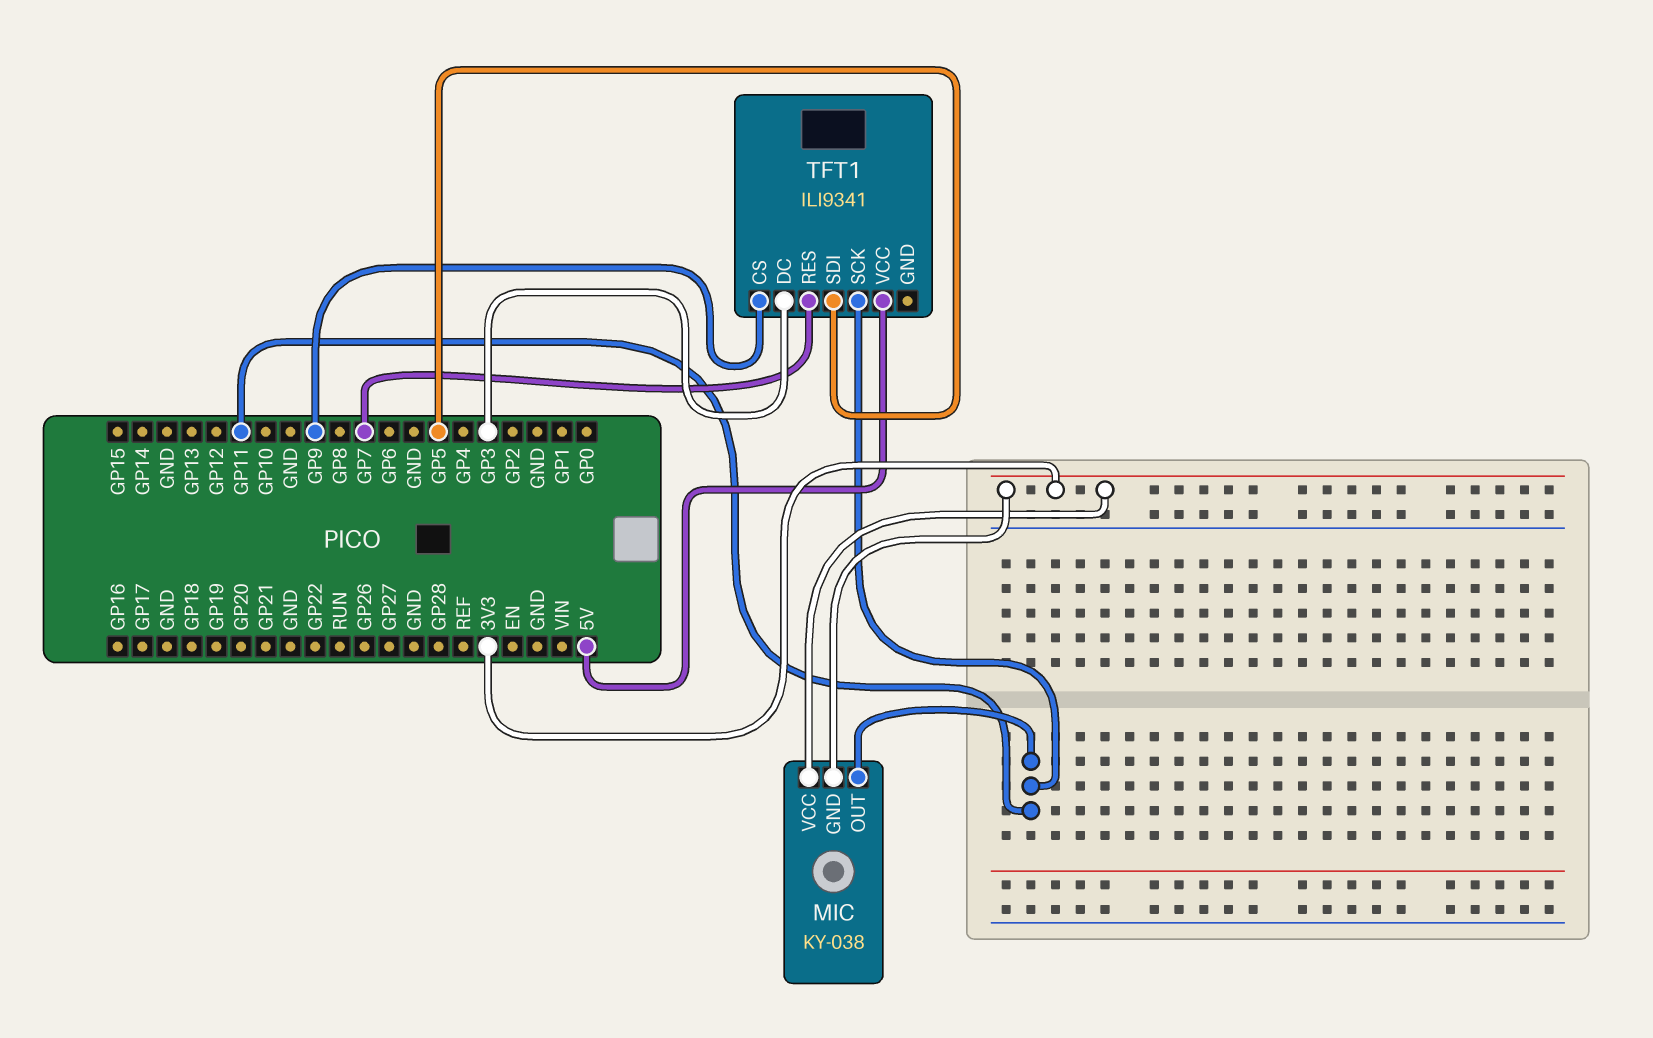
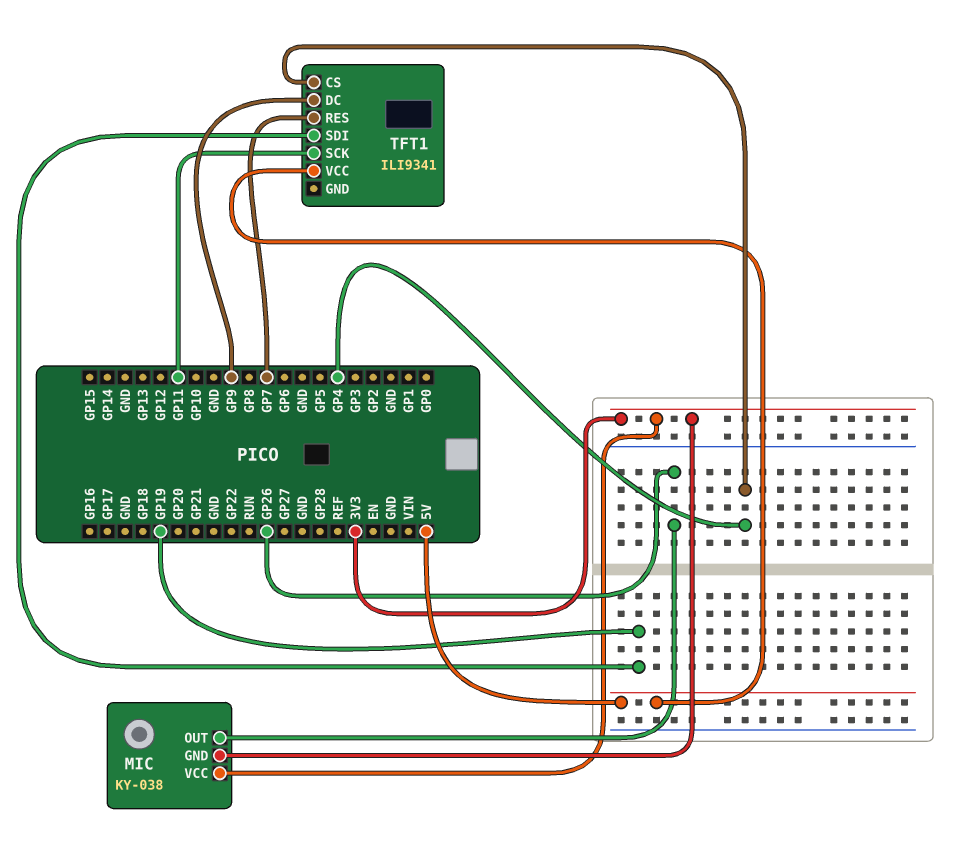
MIC pin OUT: GP11 -> GP26
TFT1 pin CS: GP9 -> GP4
TFT1 pin DC: GP3 -> GP9
TFT1 pin SDI: GP5 -> GP19

